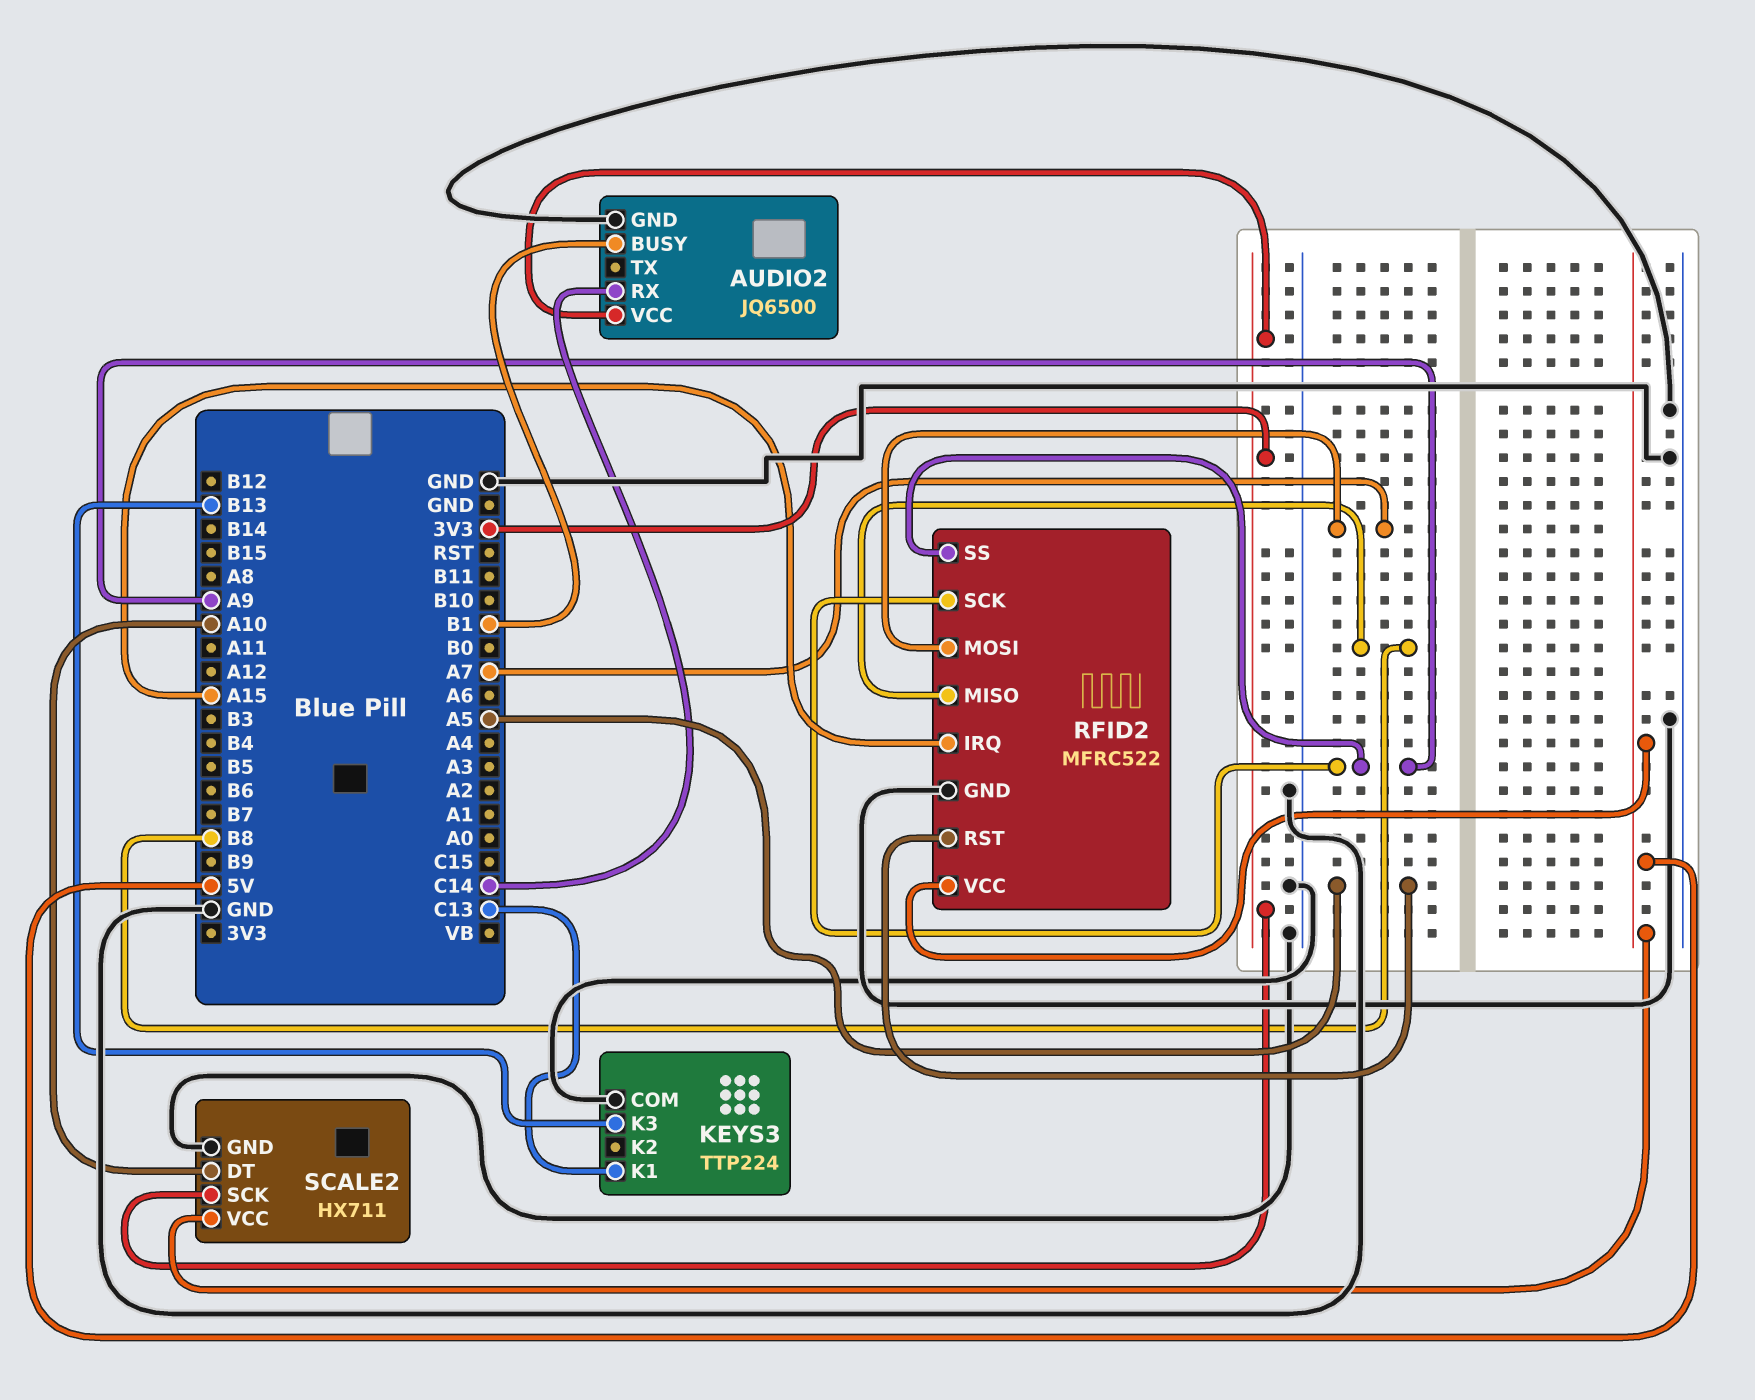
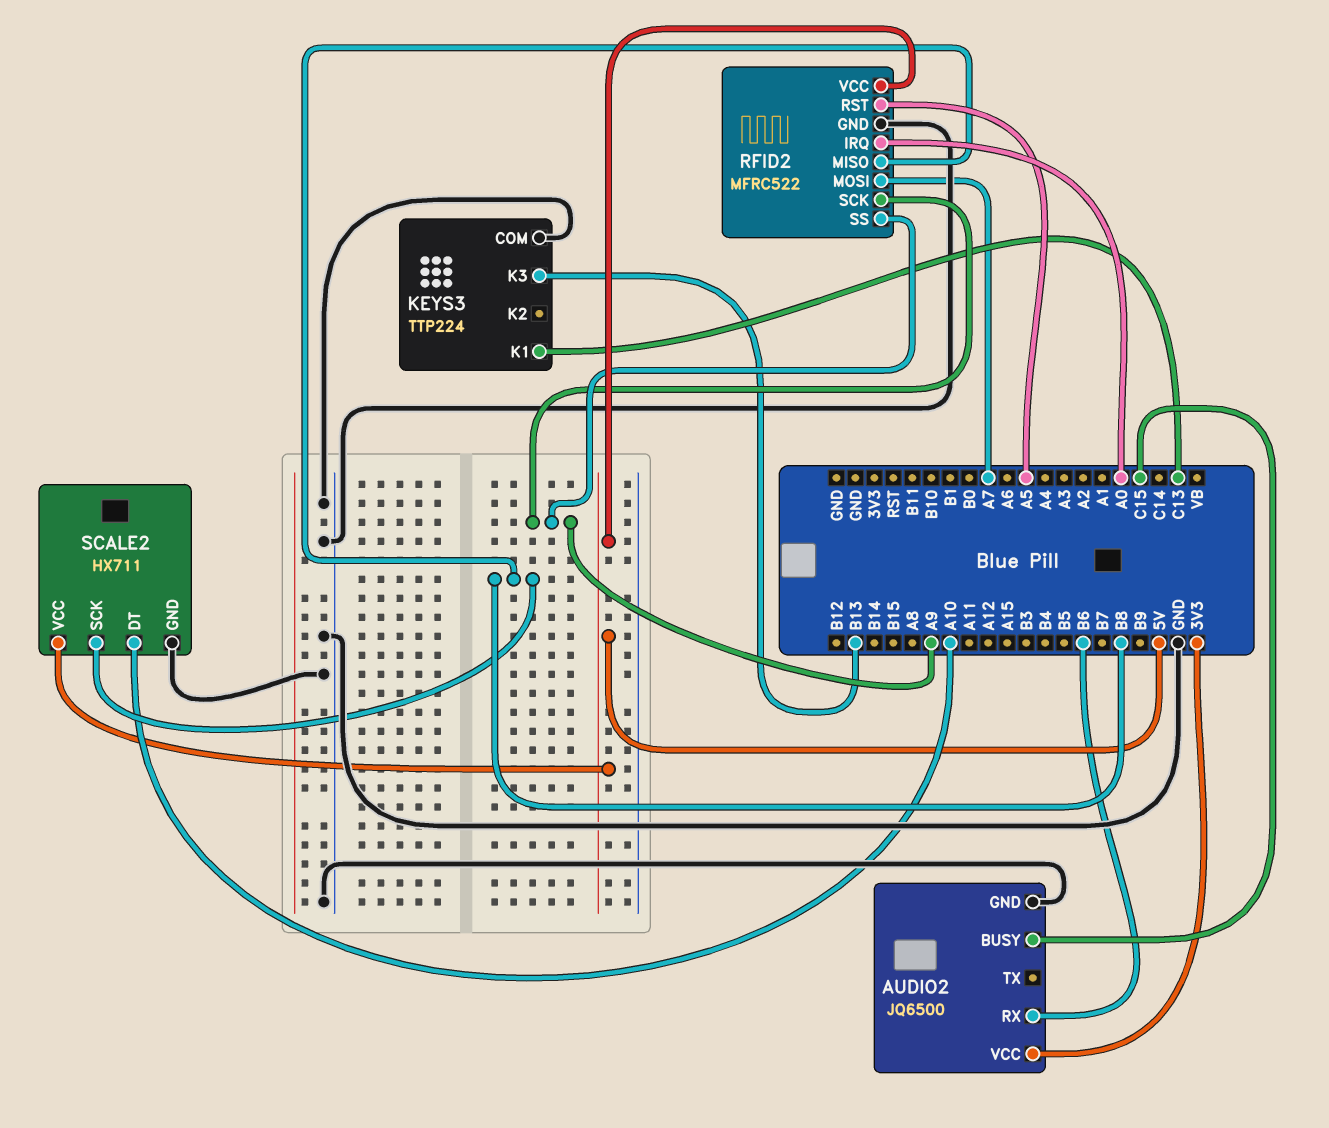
AUDIO2 pin BUSY: B1 -> C15
AUDIO2 pin RX: C14 -> B6
RFID2 pin IRQ: A15 -> A0
SCALE2 pin SCK: 3V3 -> B8

